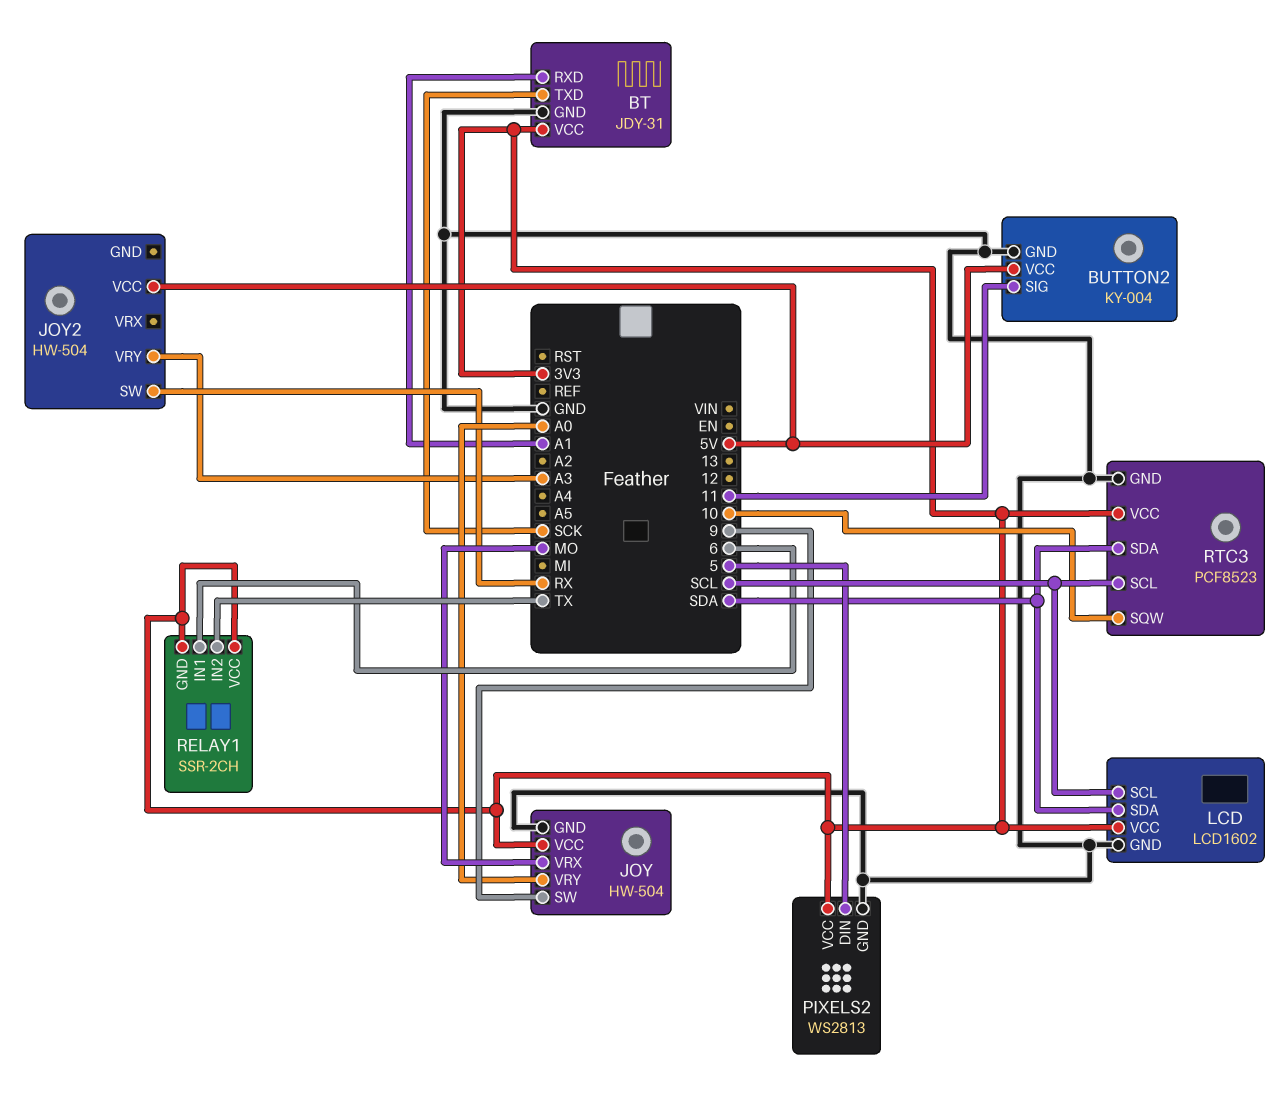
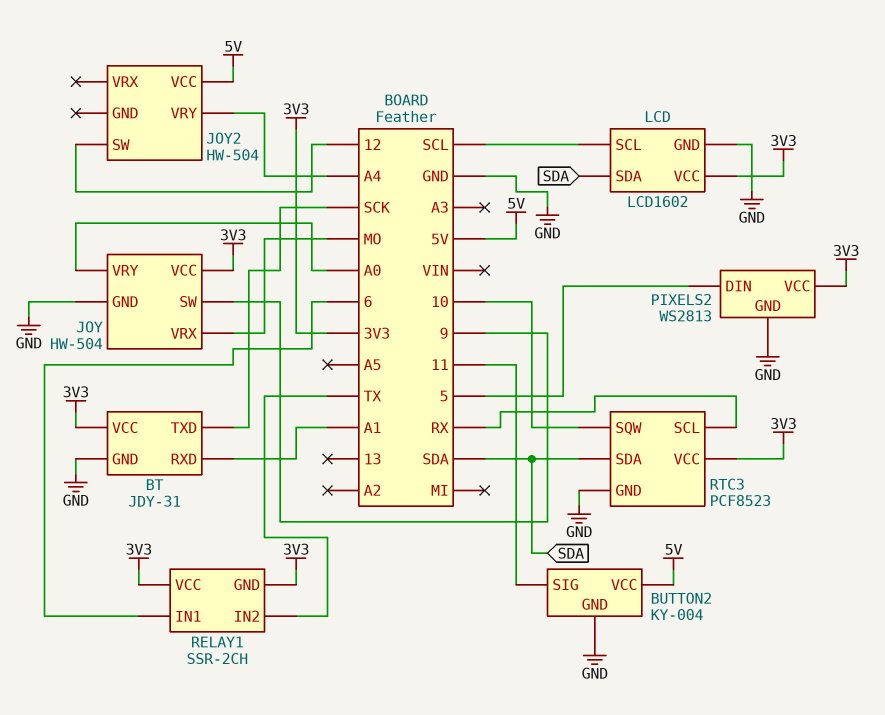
JOY2 pin SW: RX -> 12
JOY2 pin VRY: A3 -> A4
RTC3 pin SCL: SCL -> RX

